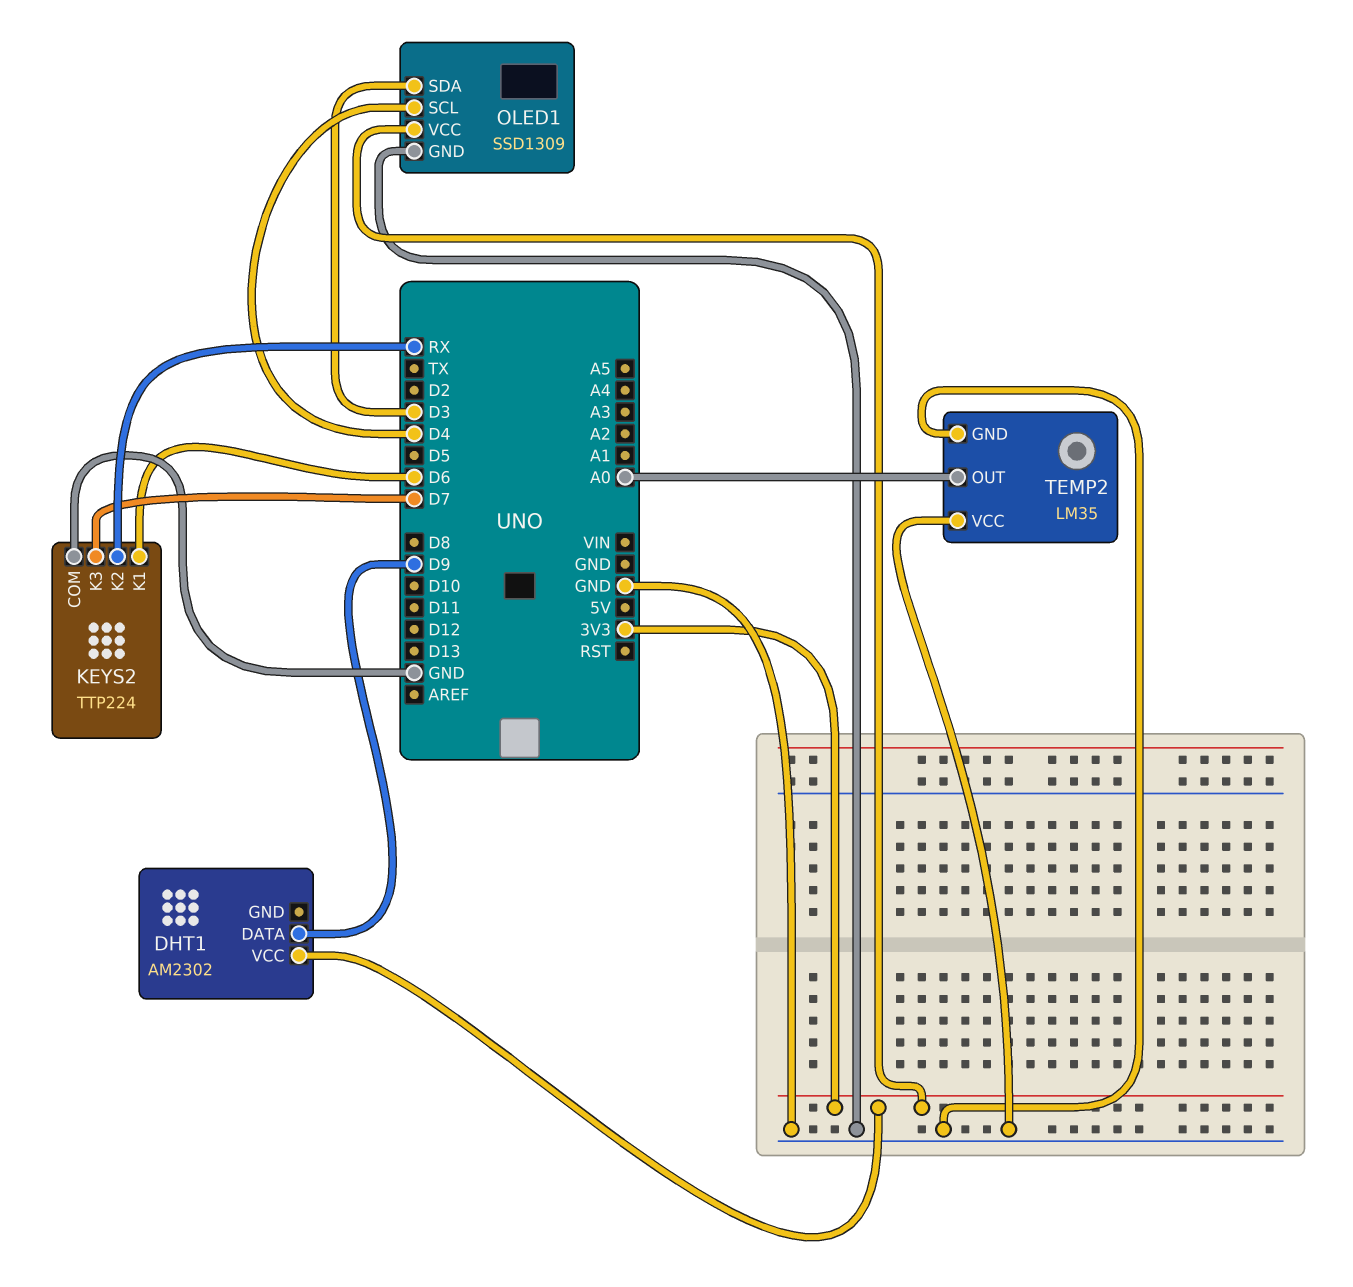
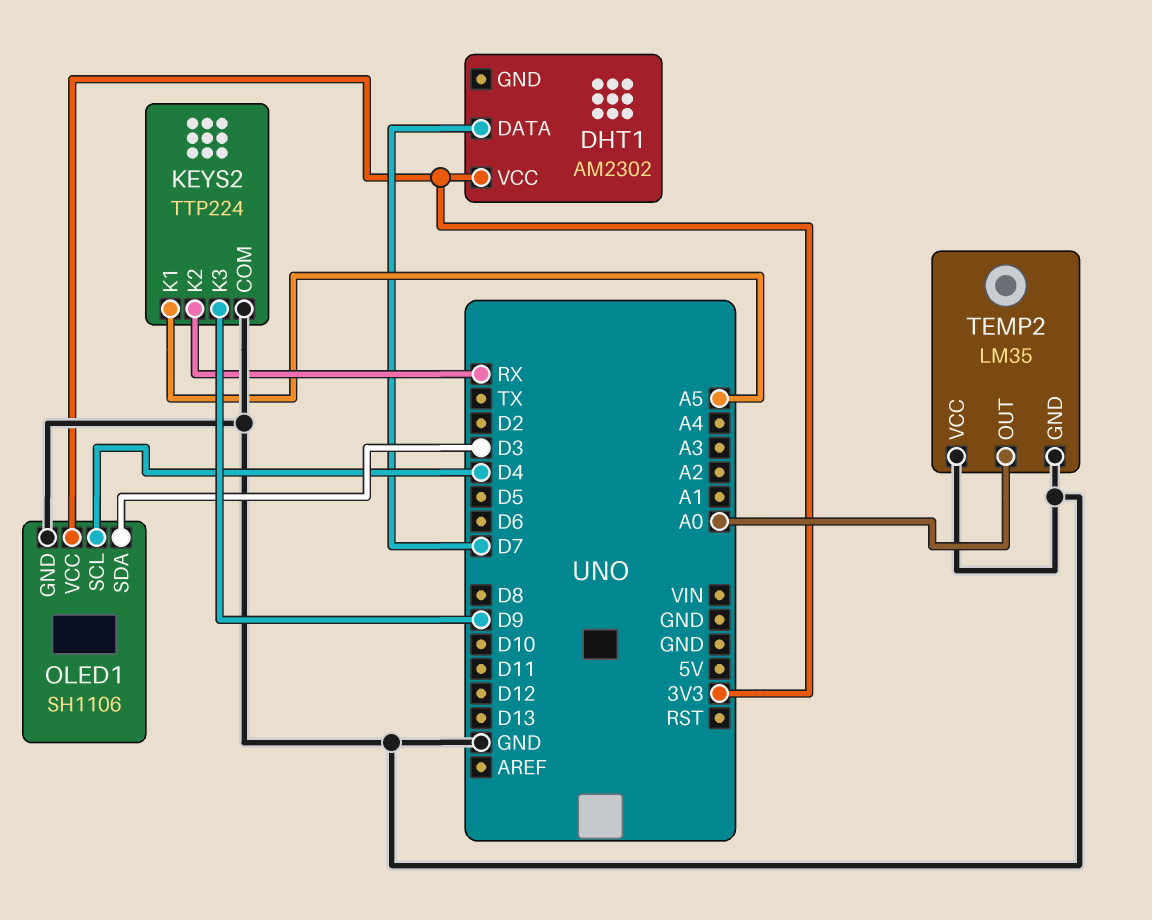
DHT1 pin DATA: D9 -> D7
KEYS2 pin K1: D6 -> A5
KEYS2 pin K3: D7 -> D9
OLED1: SSD1309 -> SH1106

